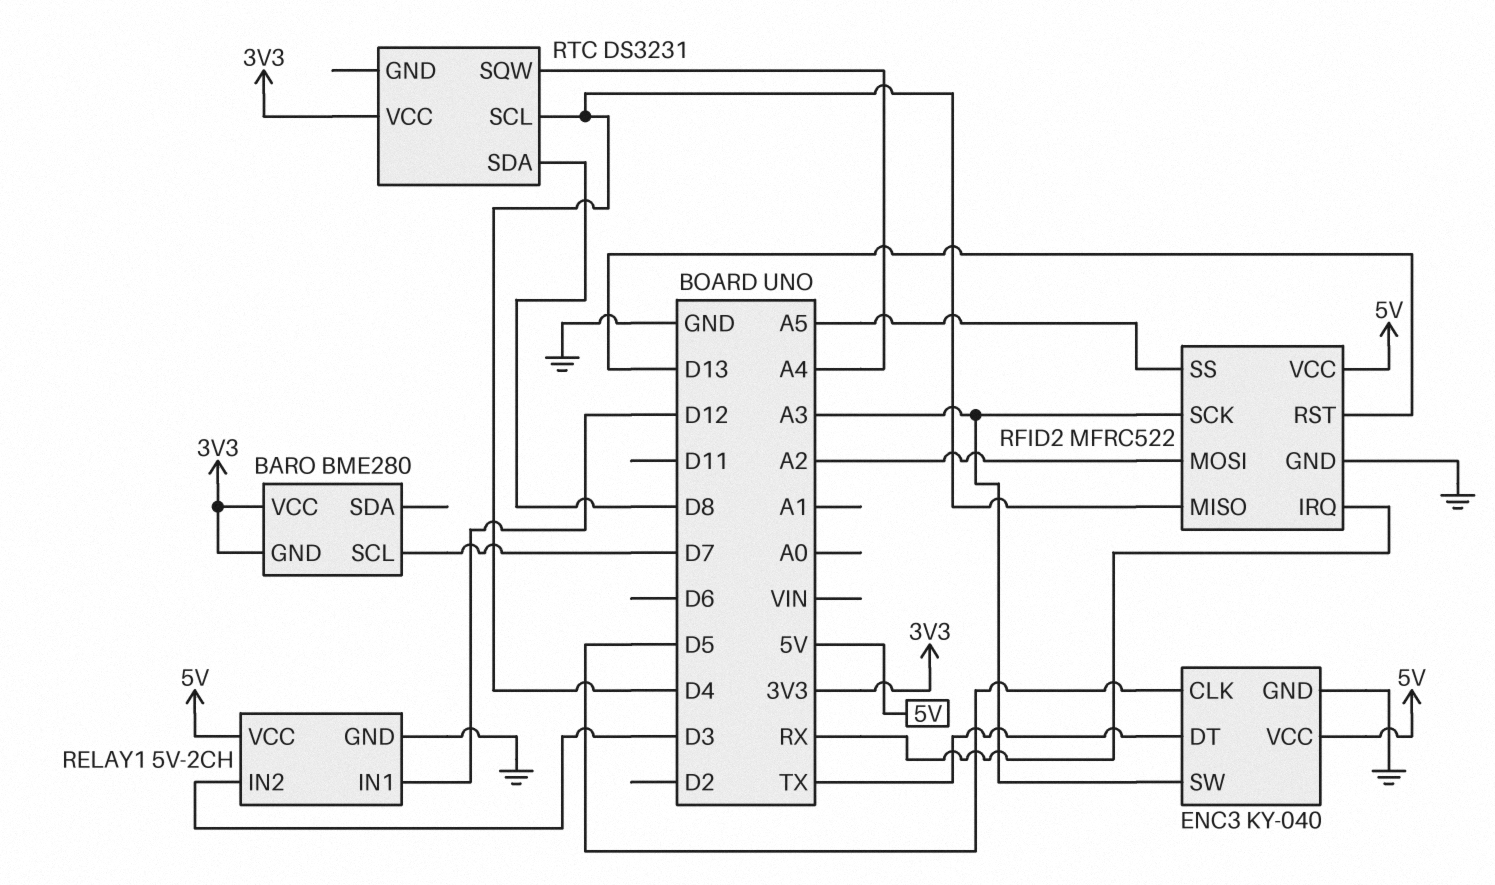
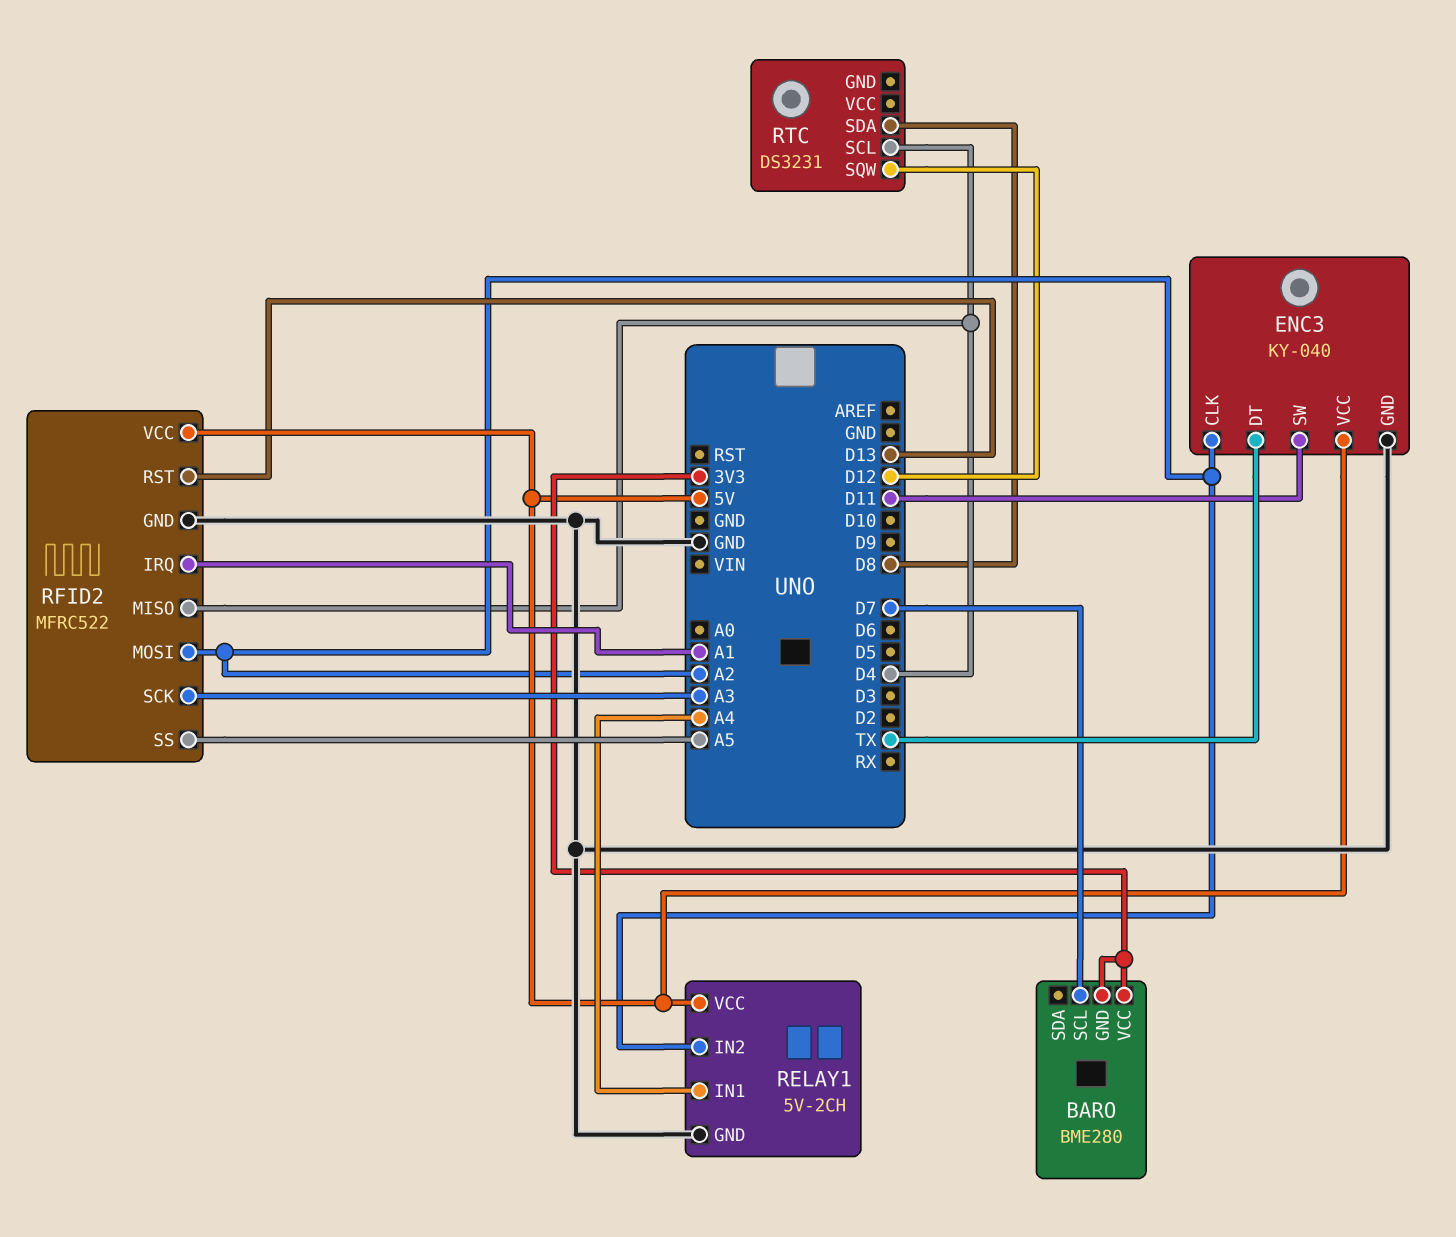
ENC3 pin CLK: D5 -> A2
ENC3 pin SW: A3 -> D11
RELAY1 pin IN1: D12 -> A4
RELAY1 pin IN2: D3 -> A2
RFID2 pin IRQ: RX -> A1
RTC pin SQW: A4 -> D12
RTC pin VCC: 3V3 -> none

